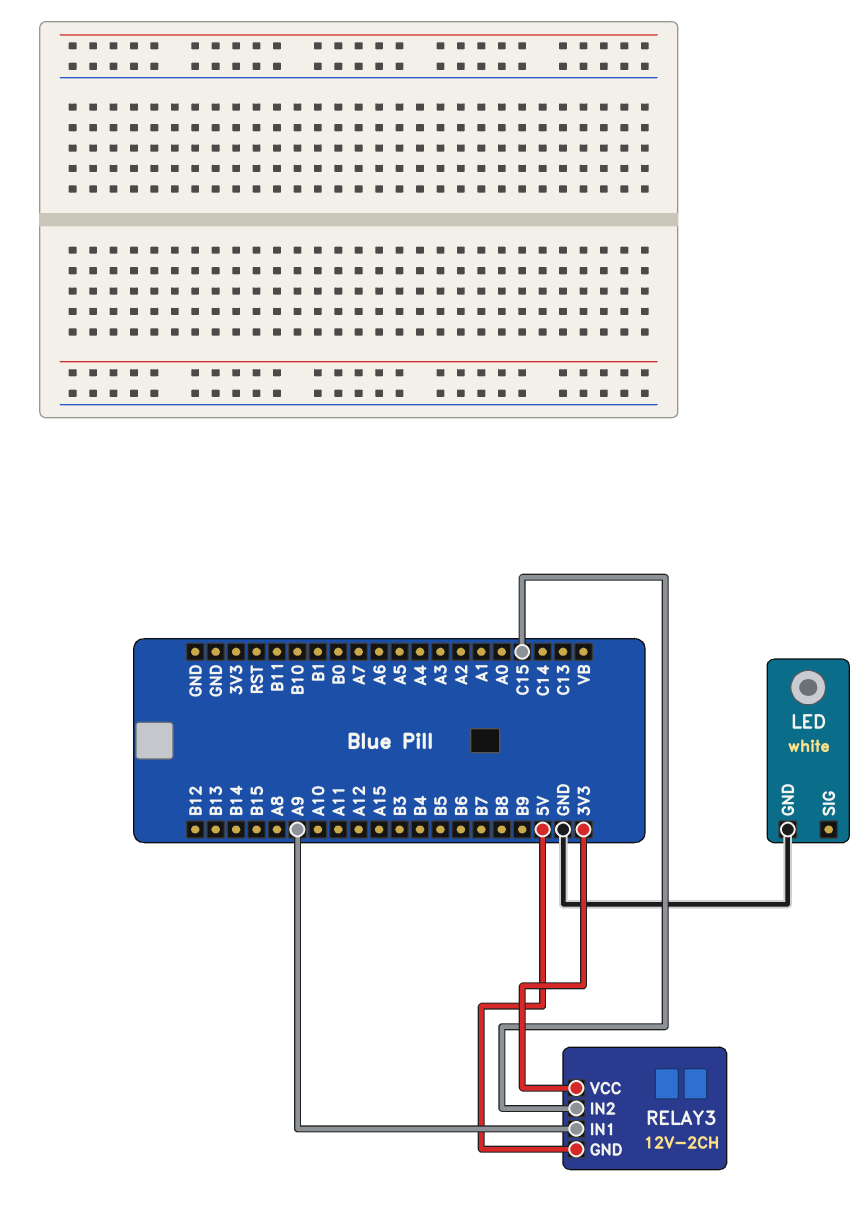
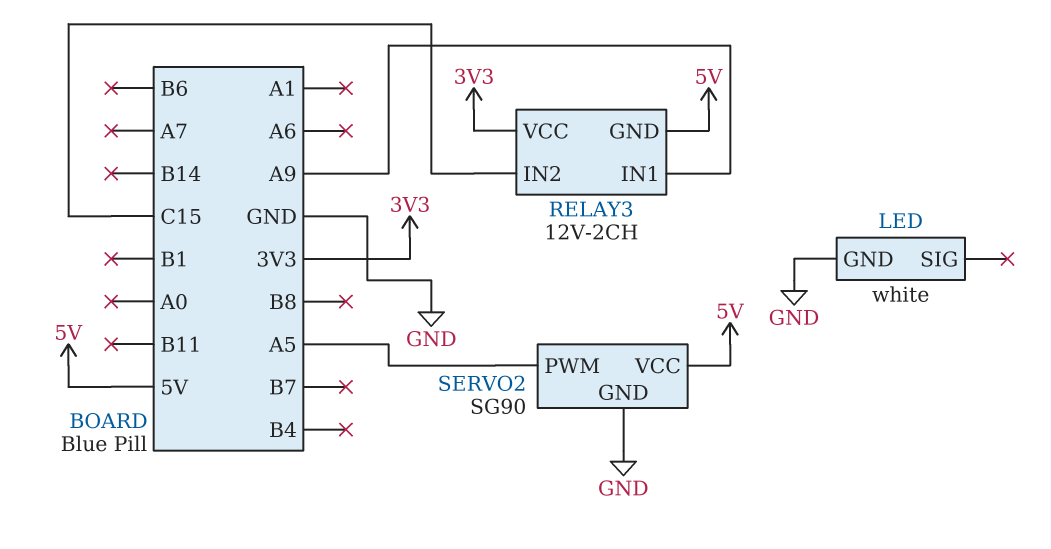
SERVO2: none -> SG90
SERVO2 pin GND: none -> GND
SERVO2 pin PWM: none -> A5
SERVO2 pin VCC: none -> 5V

